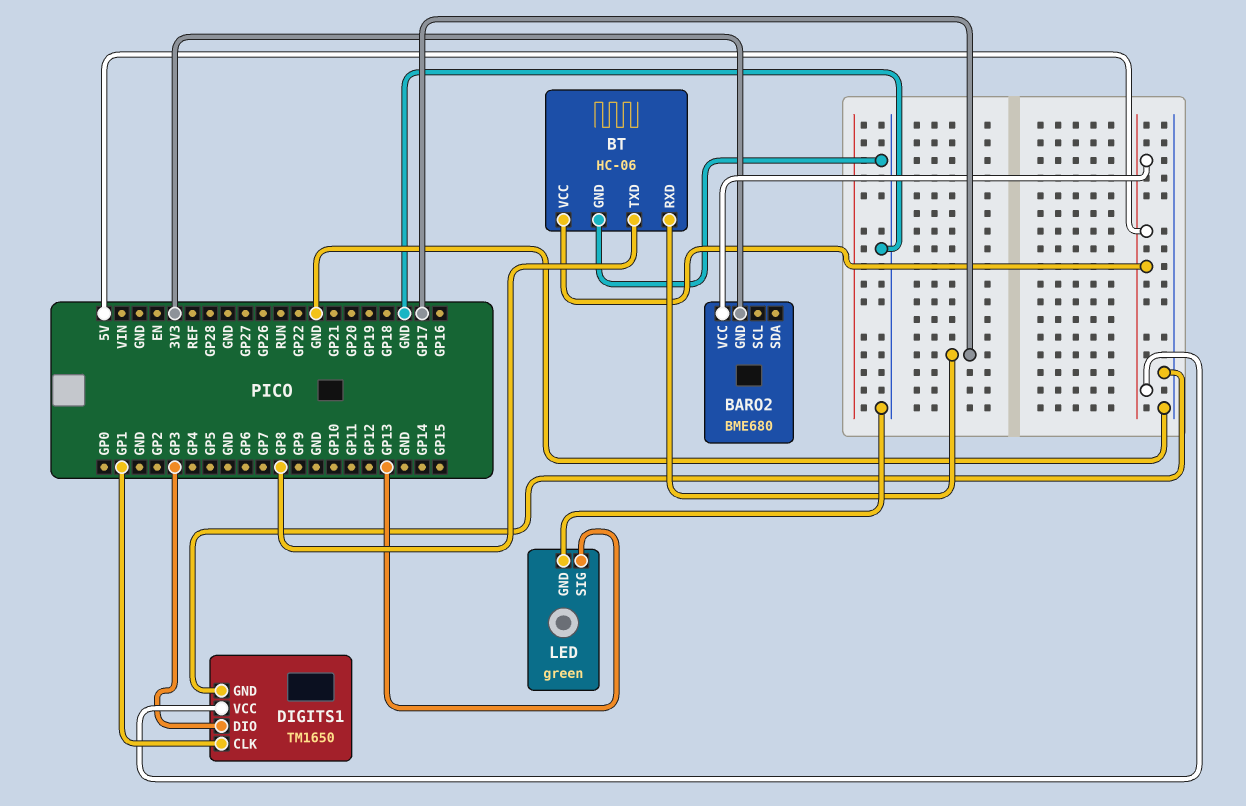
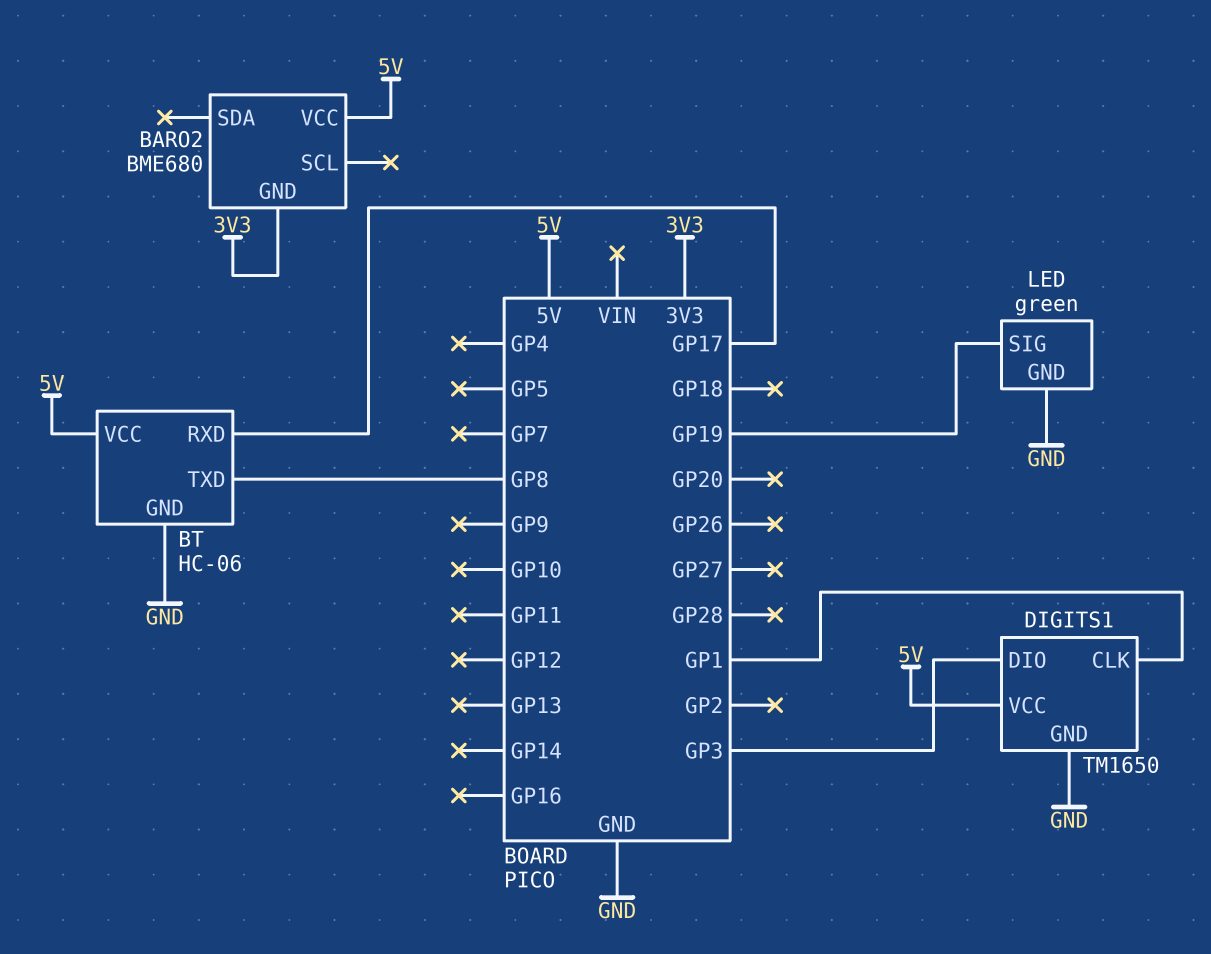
LED pin SIG: GP13 -> GP19

